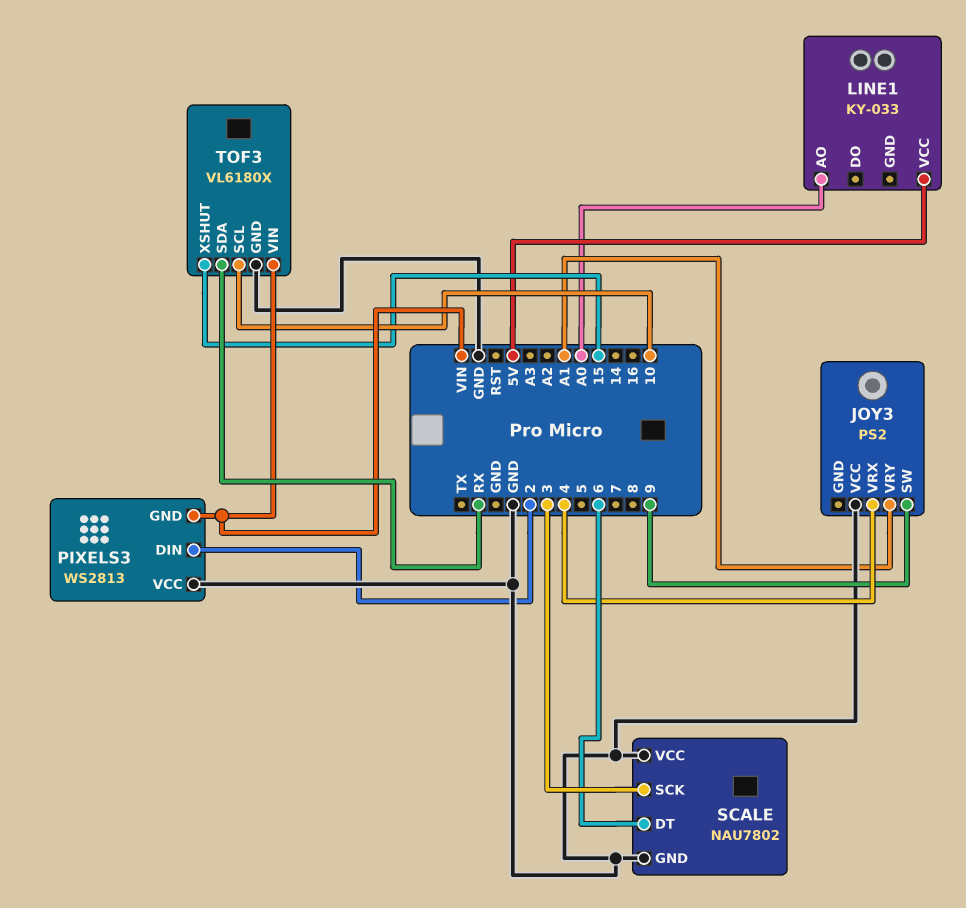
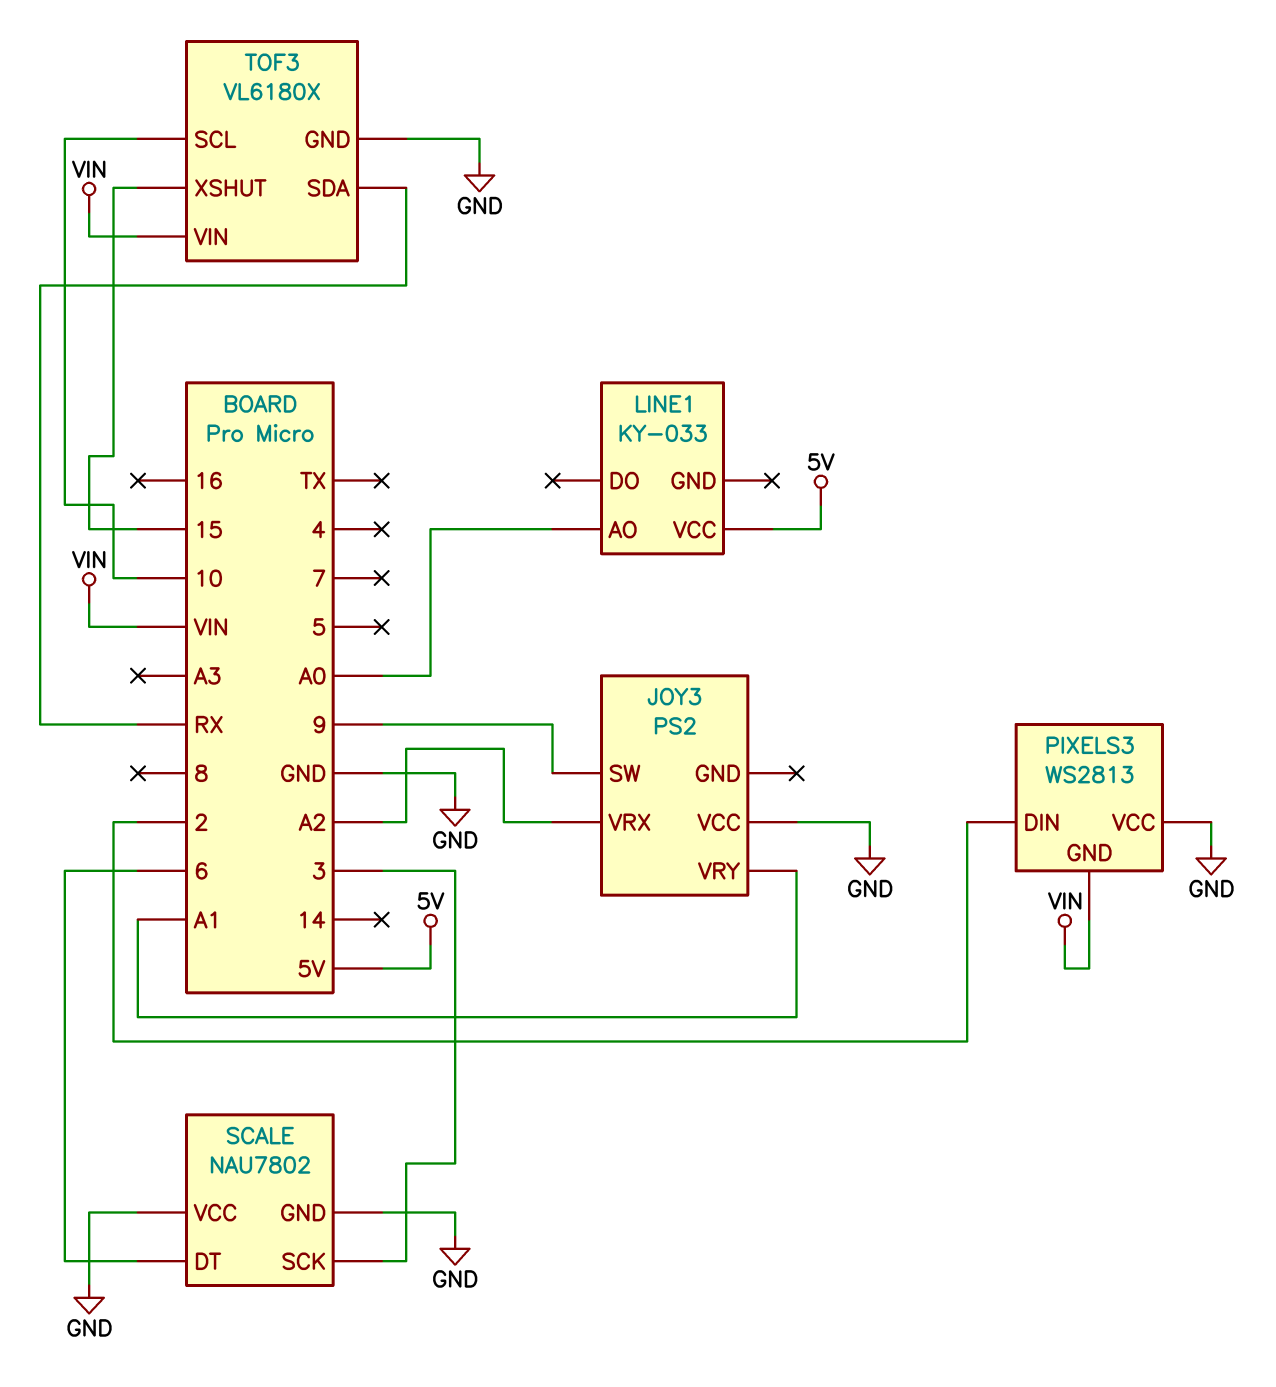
JOY3 pin VRX: 4 -> A2

